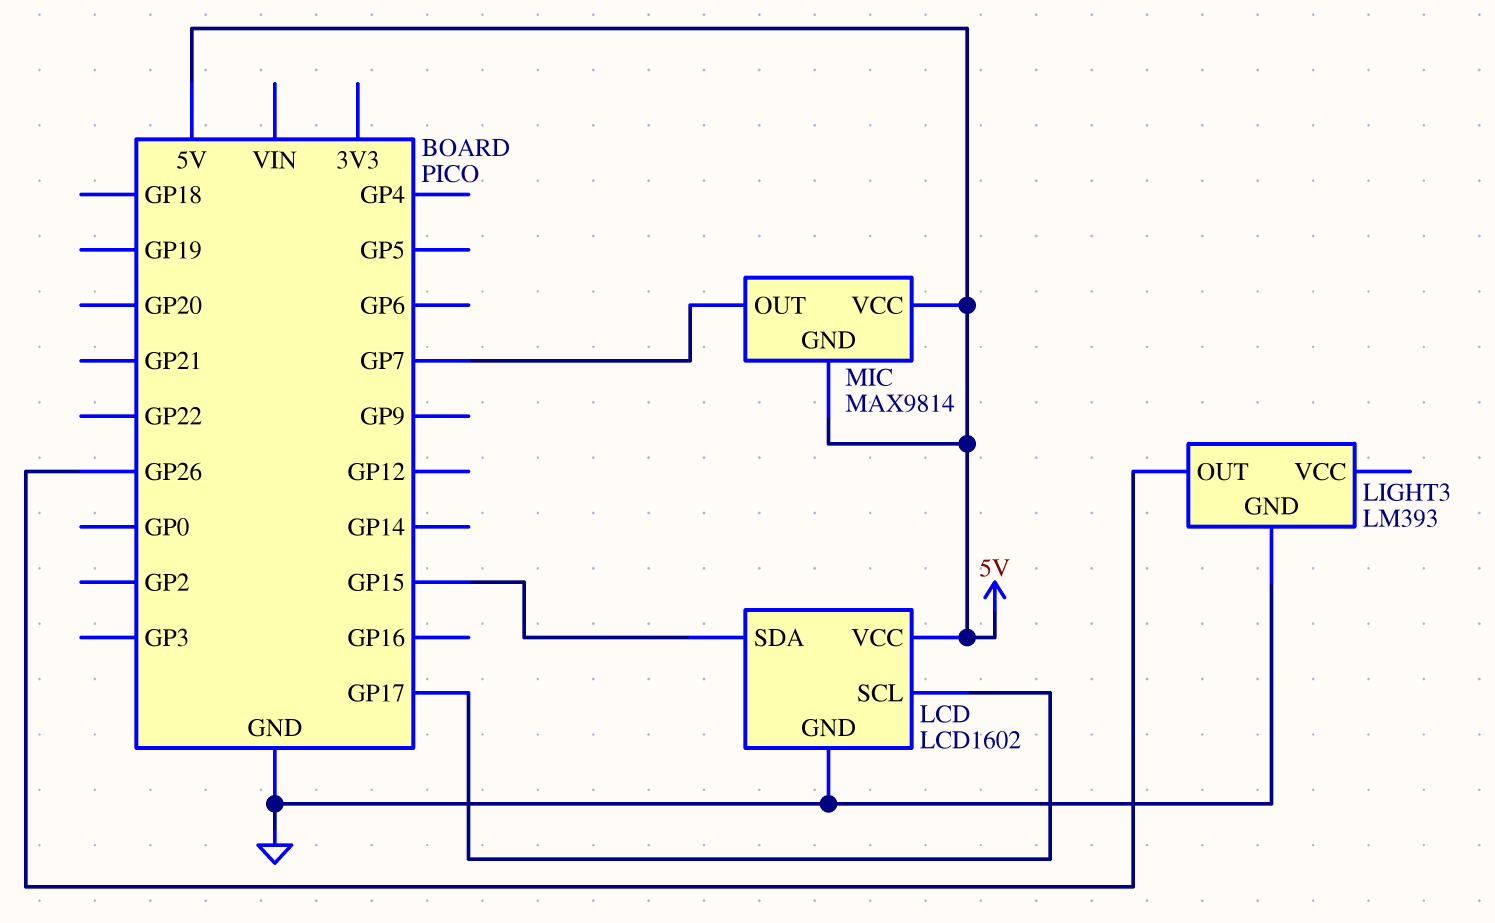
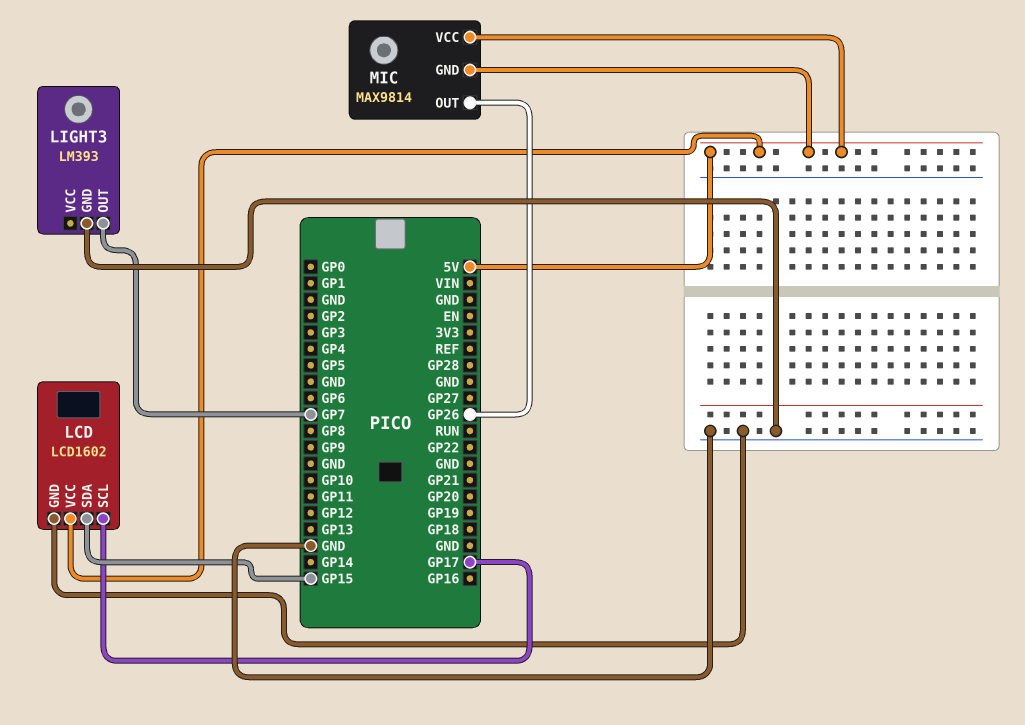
LIGHT3 pin OUT: GP26 -> GP7
MIC pin OUT: GP7 -> GP26

